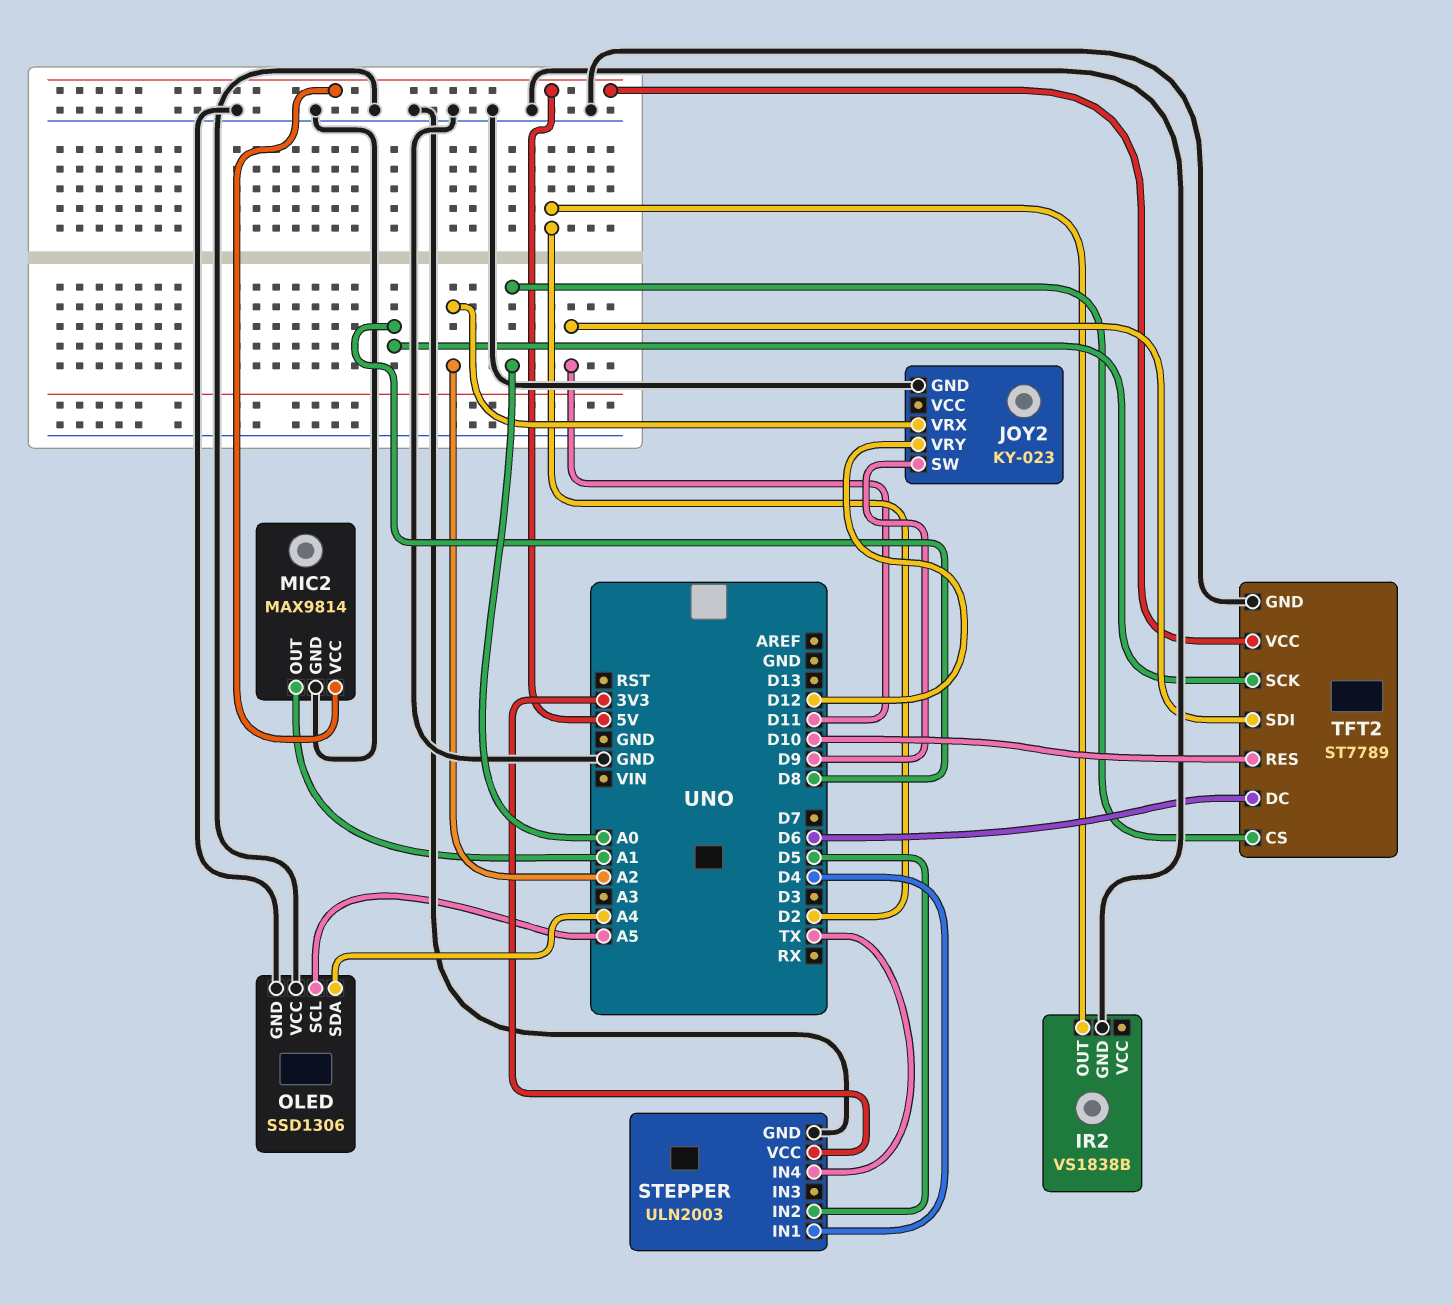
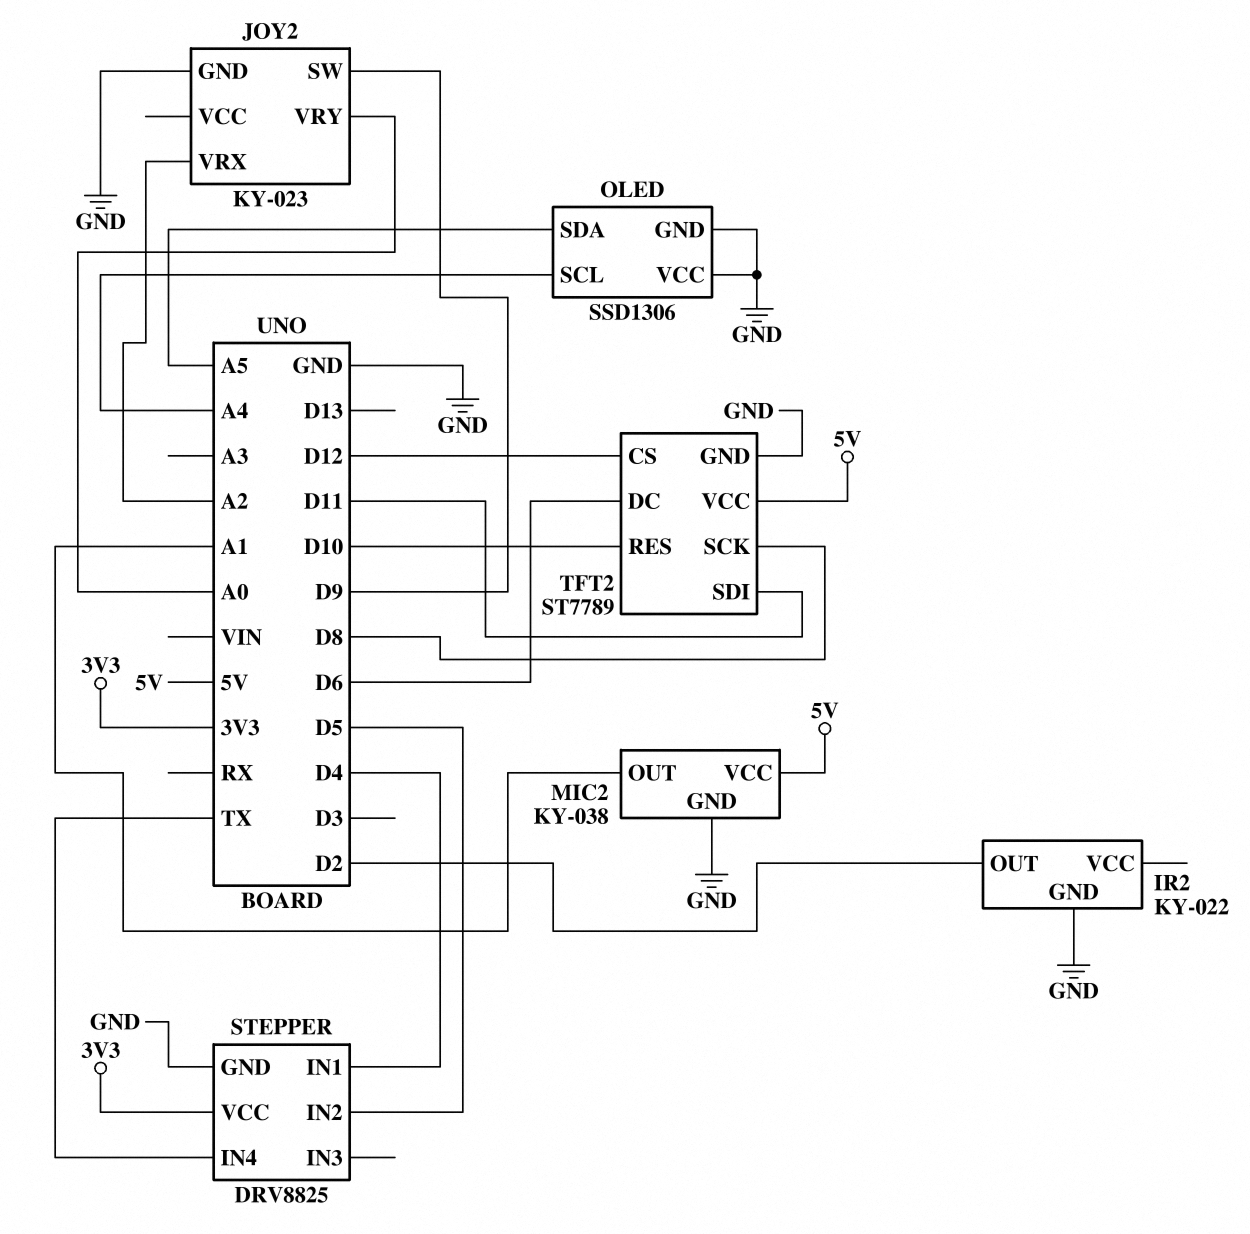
IR2: VS1838B -> KY-022
JOY2 pin VRY: D12 -> A0
MIC2: MAX9814 -> KY-038
OLED pin SCL: A5 -> A4
OLED pin SDA: A4 -> A5
STEPPER: ULN2003 -> DRV8825
TFT2 pin CS: A0 -> D12

